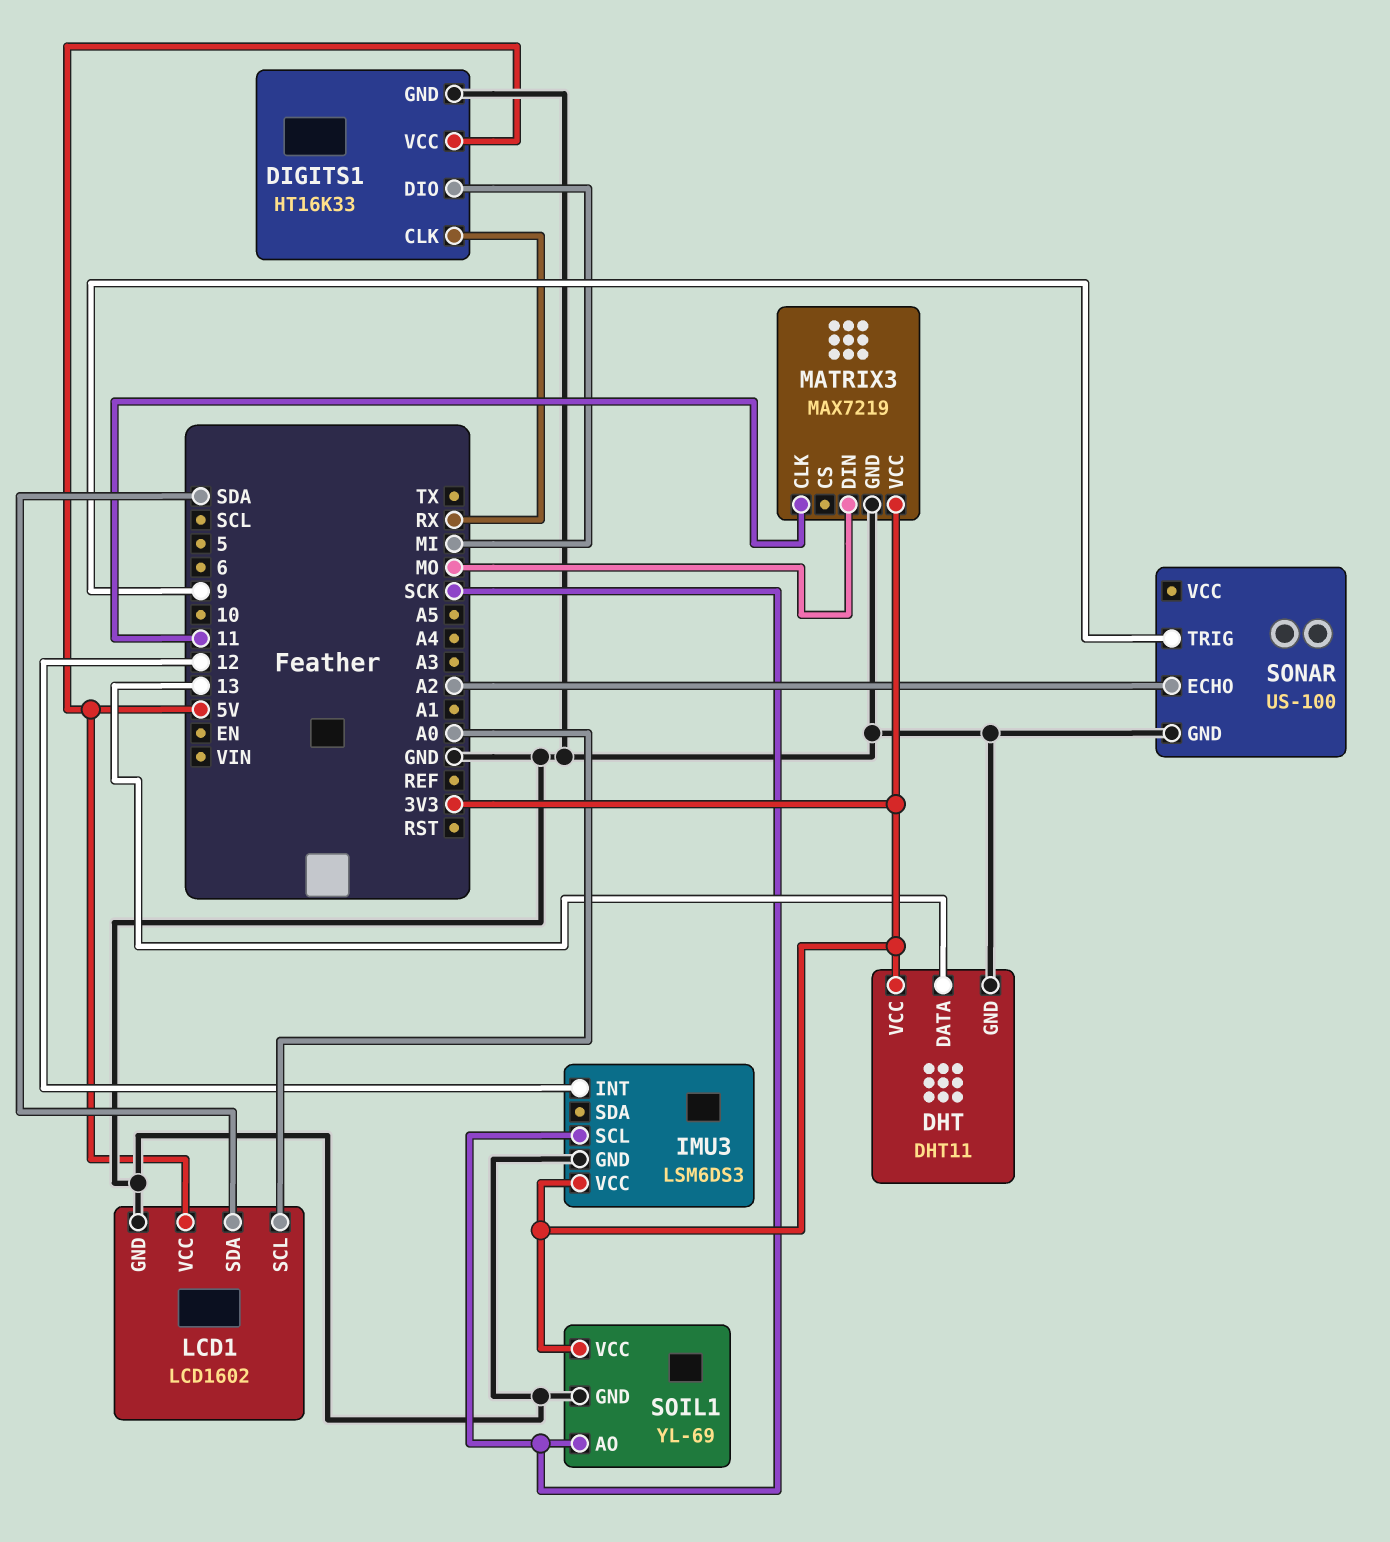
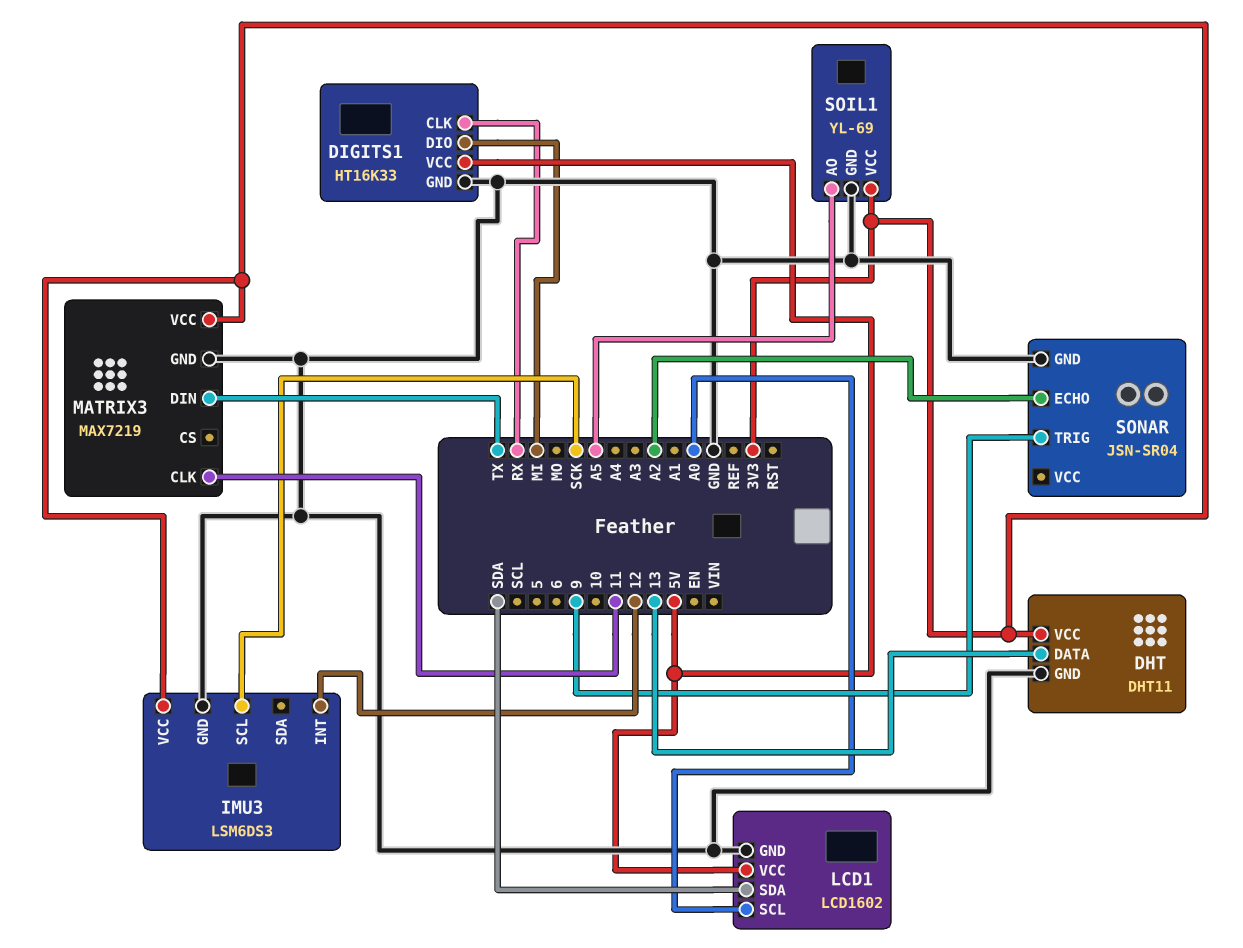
MATRIX3 pin DIN: MO -> TX
SOIL1 pin AO: SCK -> A5
SONAR: US-100 -> JSN-SR04

